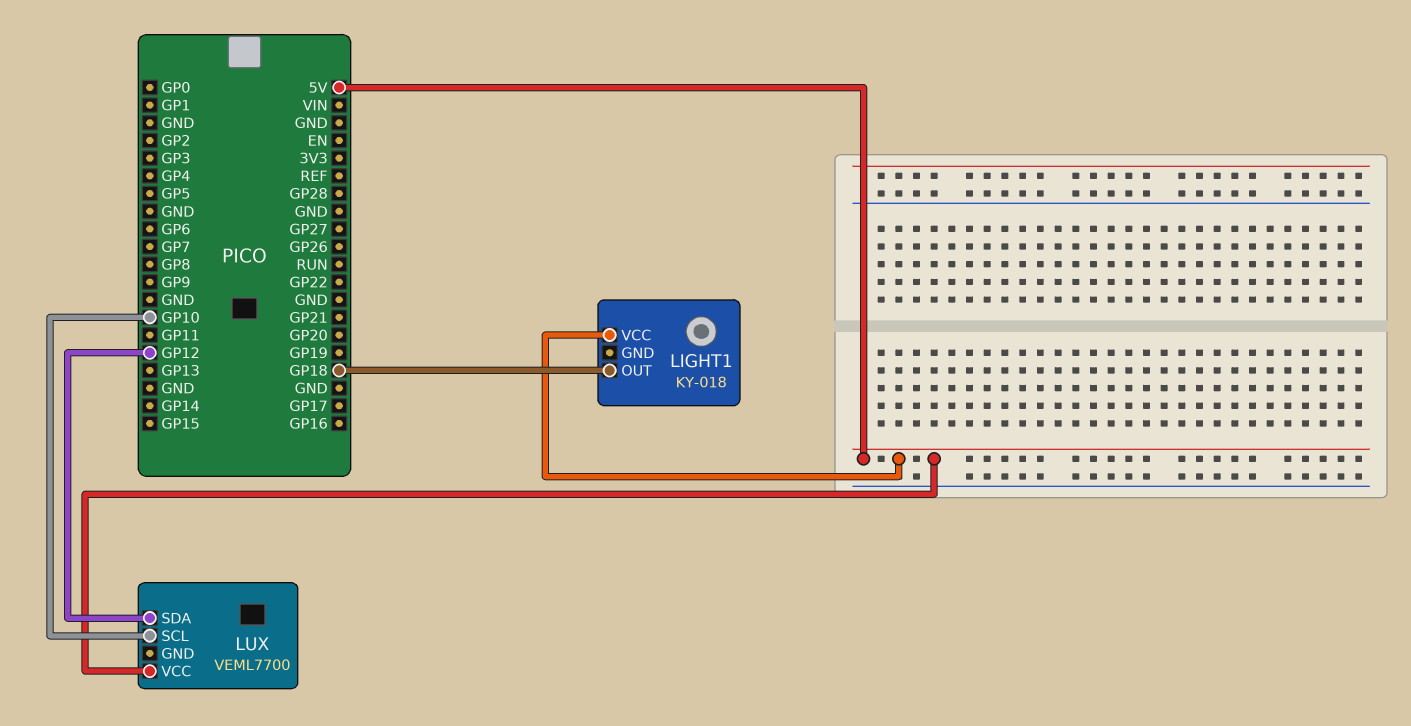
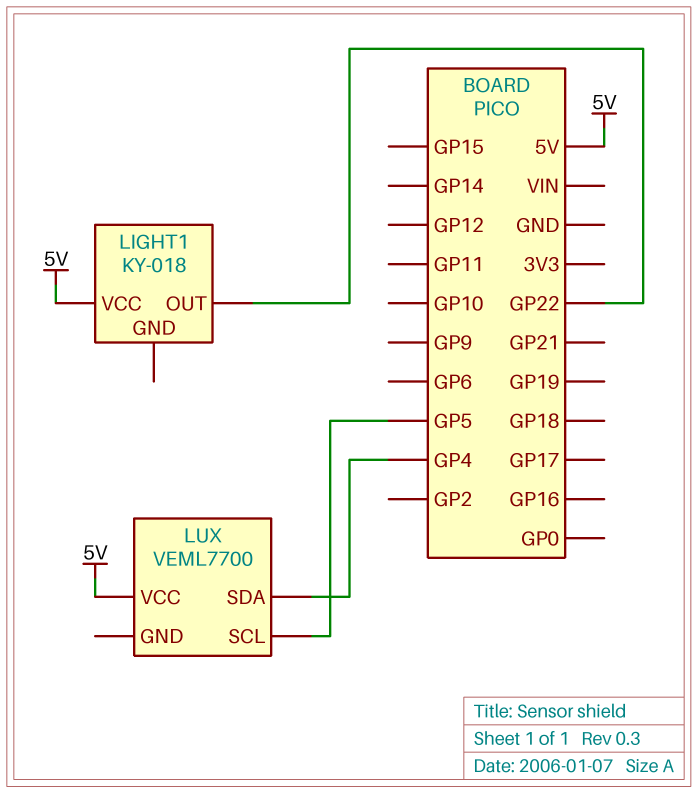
LIGHT1 pin OUT: GP18 -> GP22
LUX pin SCL: GP10 -> GP5
LUX pin SDA: GP12 -> GP4

